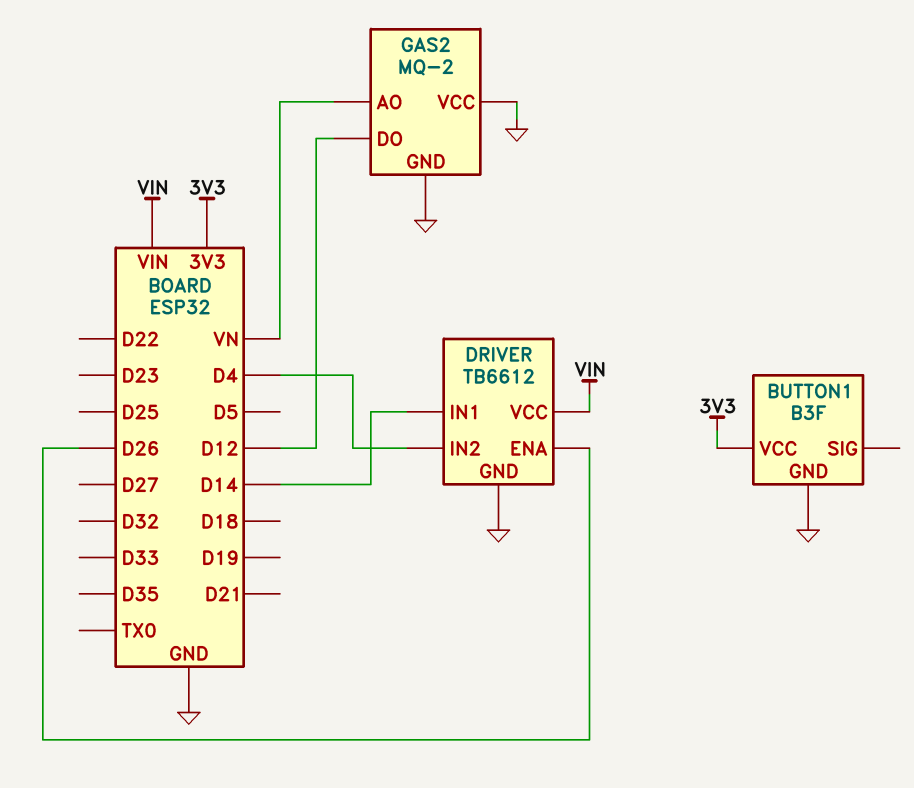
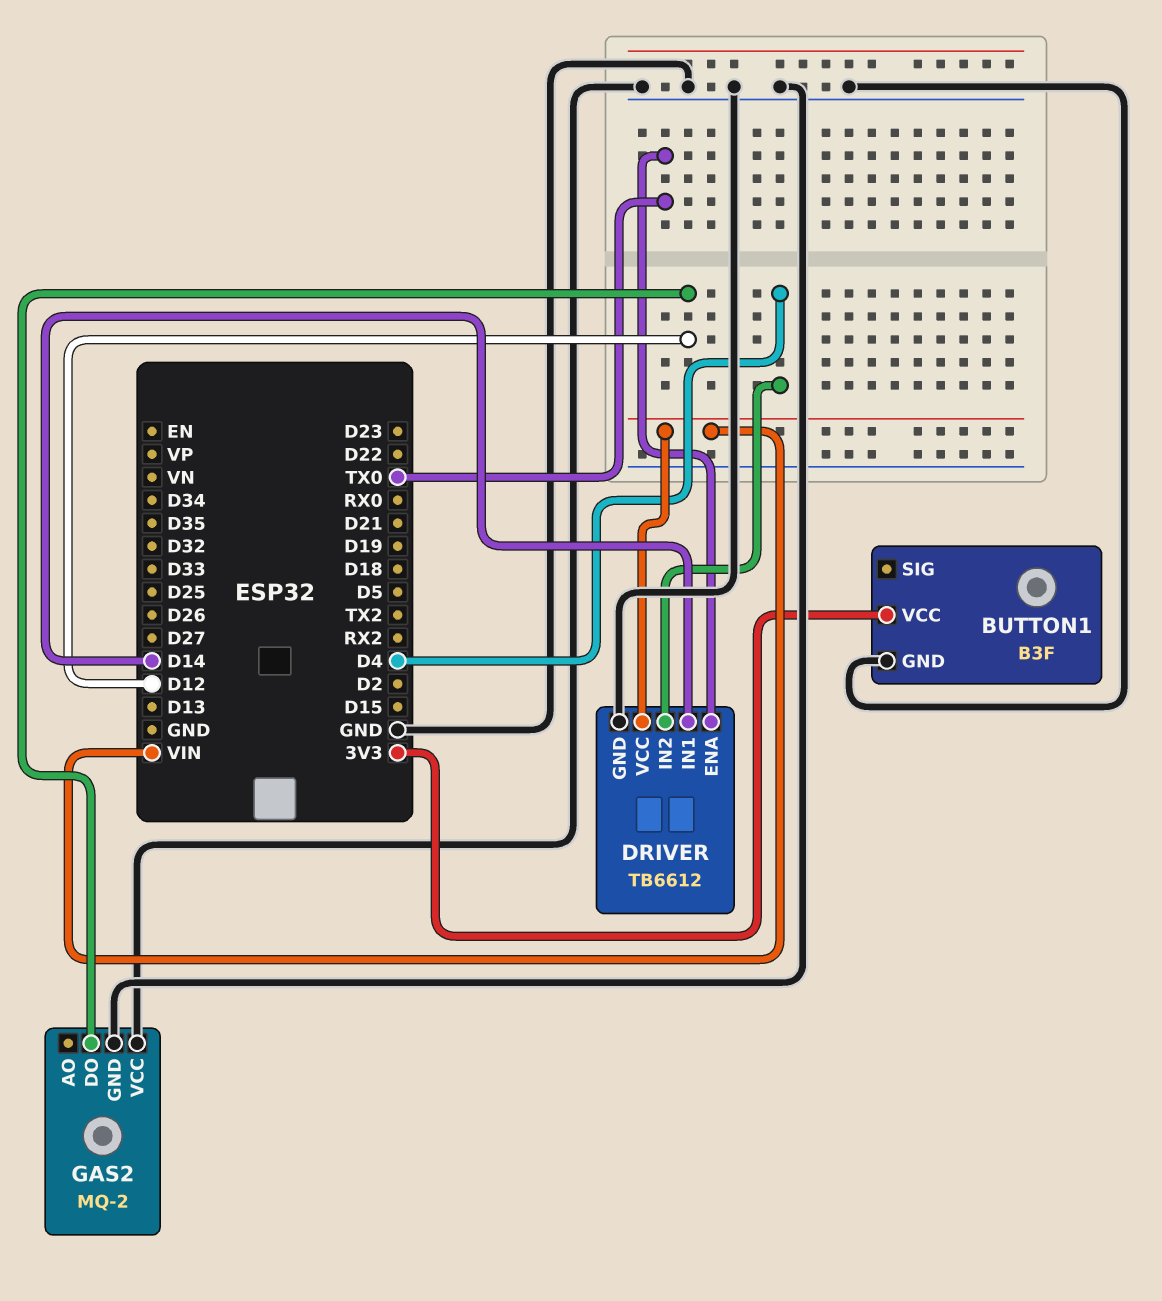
DRIVER pin ENA: D26 -> TX0
GAS2 pin AO: VN -> none

